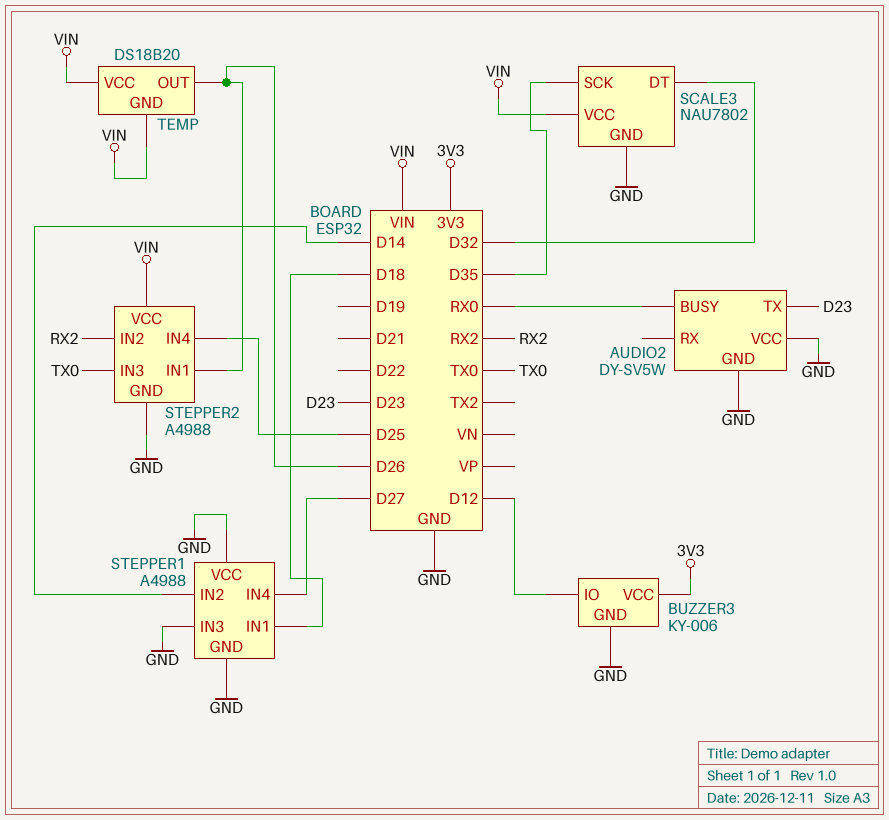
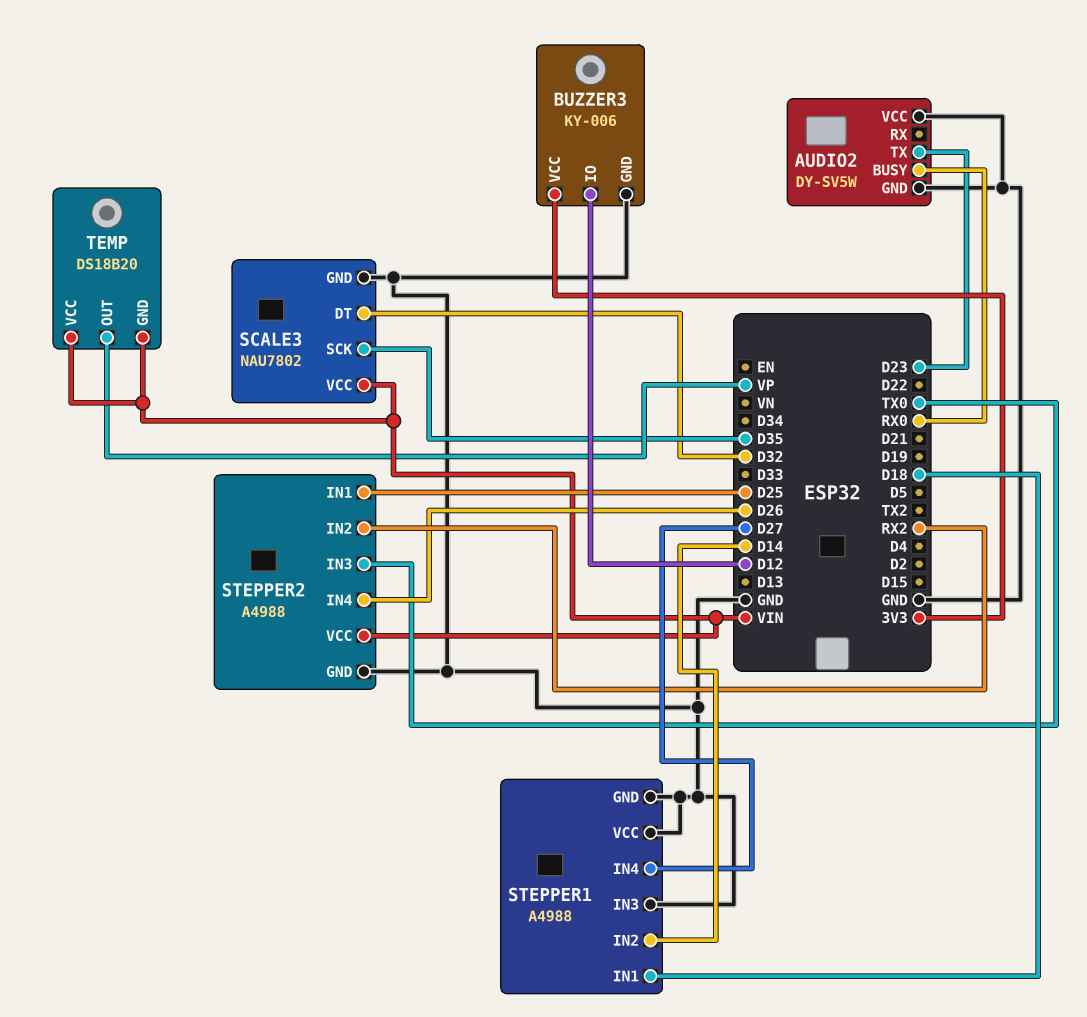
STEPPER2 pin IN1: D26 -> D25
STEPPER2 pin IN4: D25 -> D26
TEMP pin OUT: D26 -> VP

